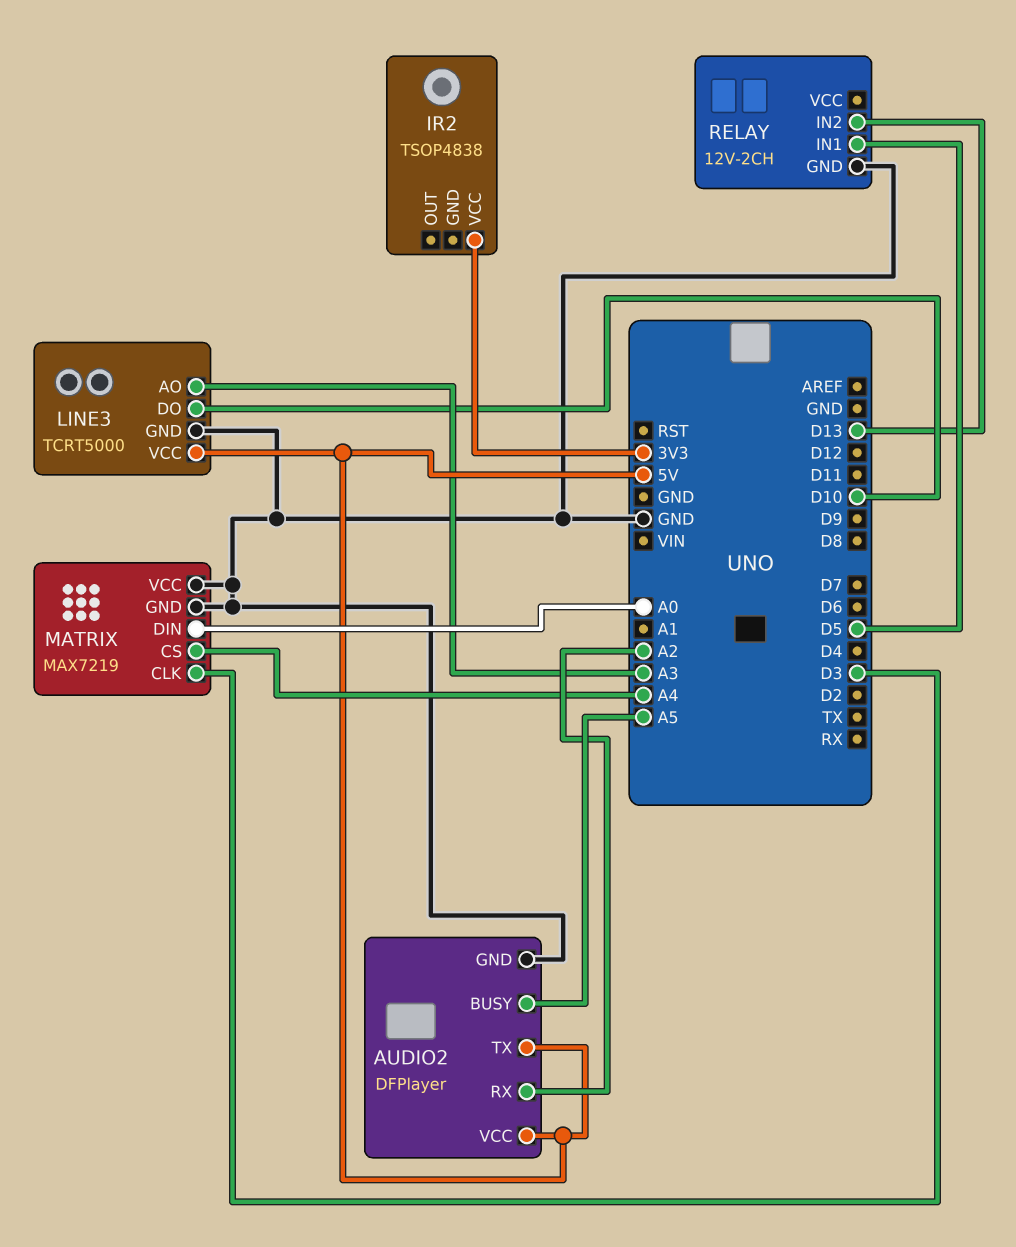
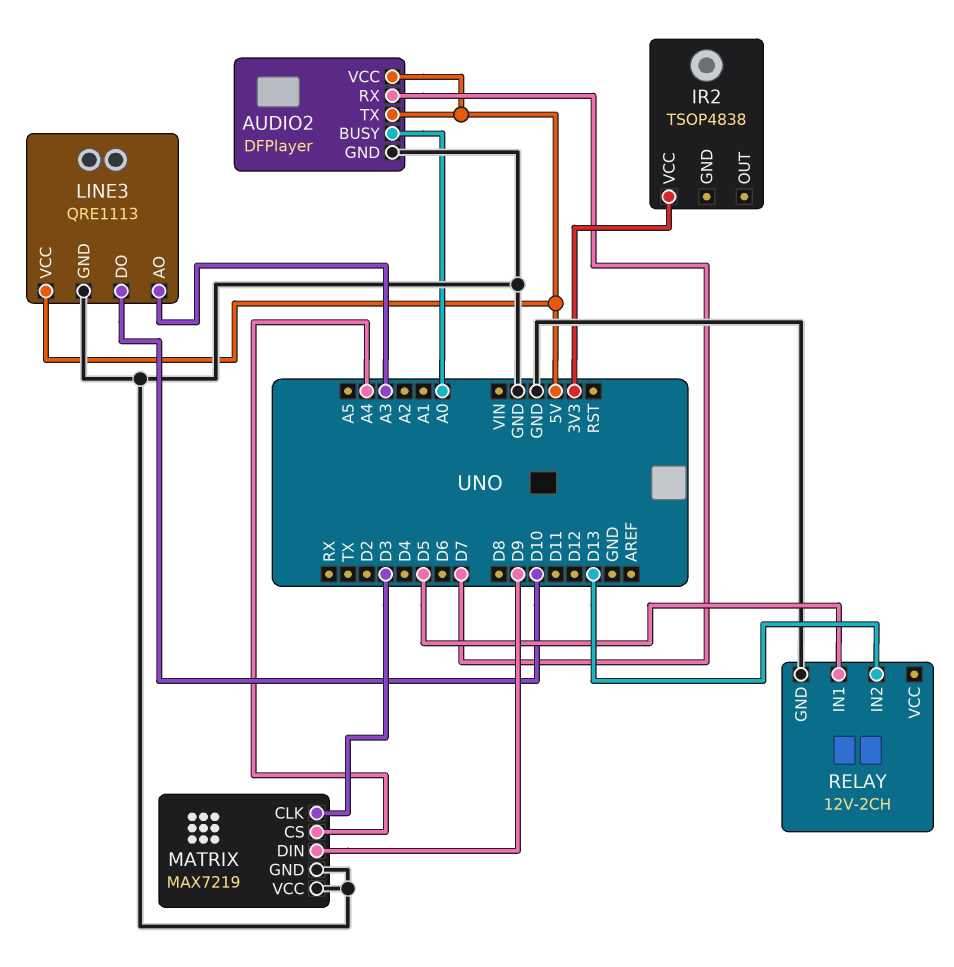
AUDIO2 pin BUSY: A5 -> A0
AUDIO2 pin RX: A2 -> D7
LINE3: TCRT5000 -> QRE1113
MATRIX pin DIN: A0 -> D9

